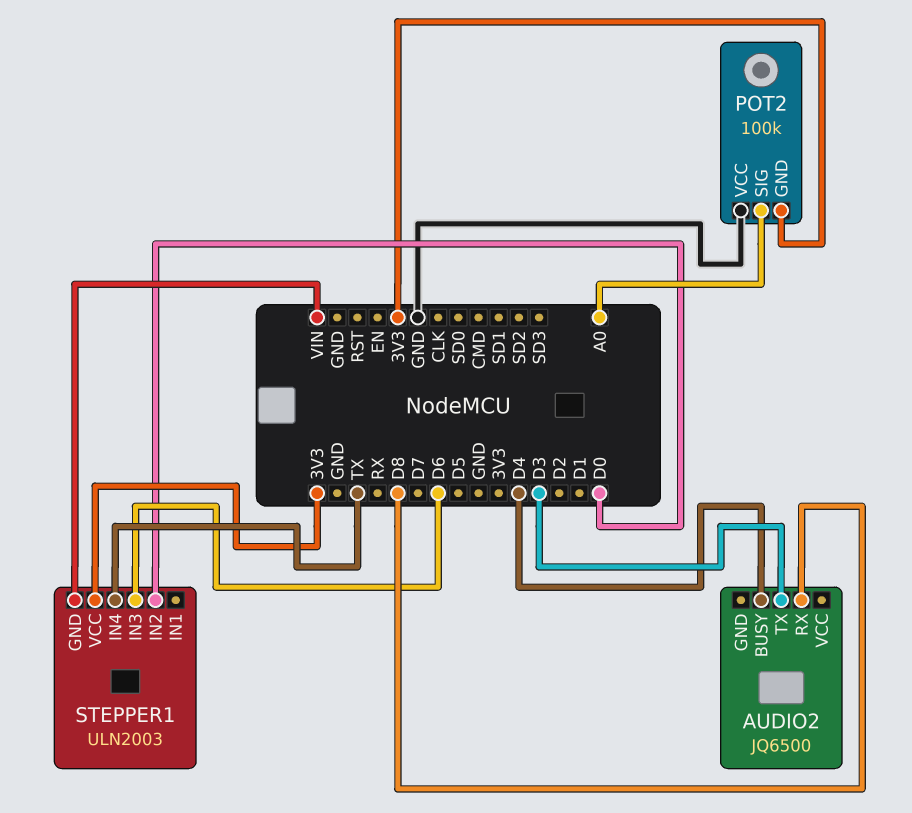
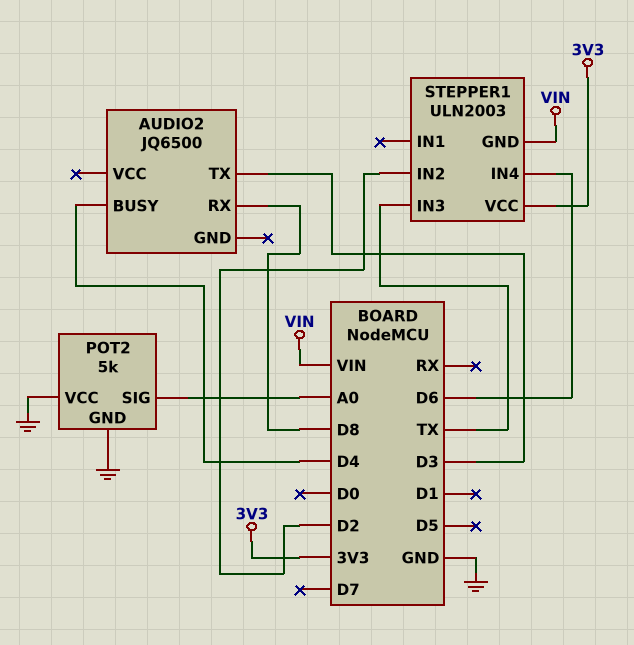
POT2: 100k -> 5k
POT2 pin GND: 3V3 -> GND
STEPPER1 pin IN2: D0 -> D2
STEPPER1 pin IN3: D6 -> TX
STEPPER1 pin IN4: TX -> D6

